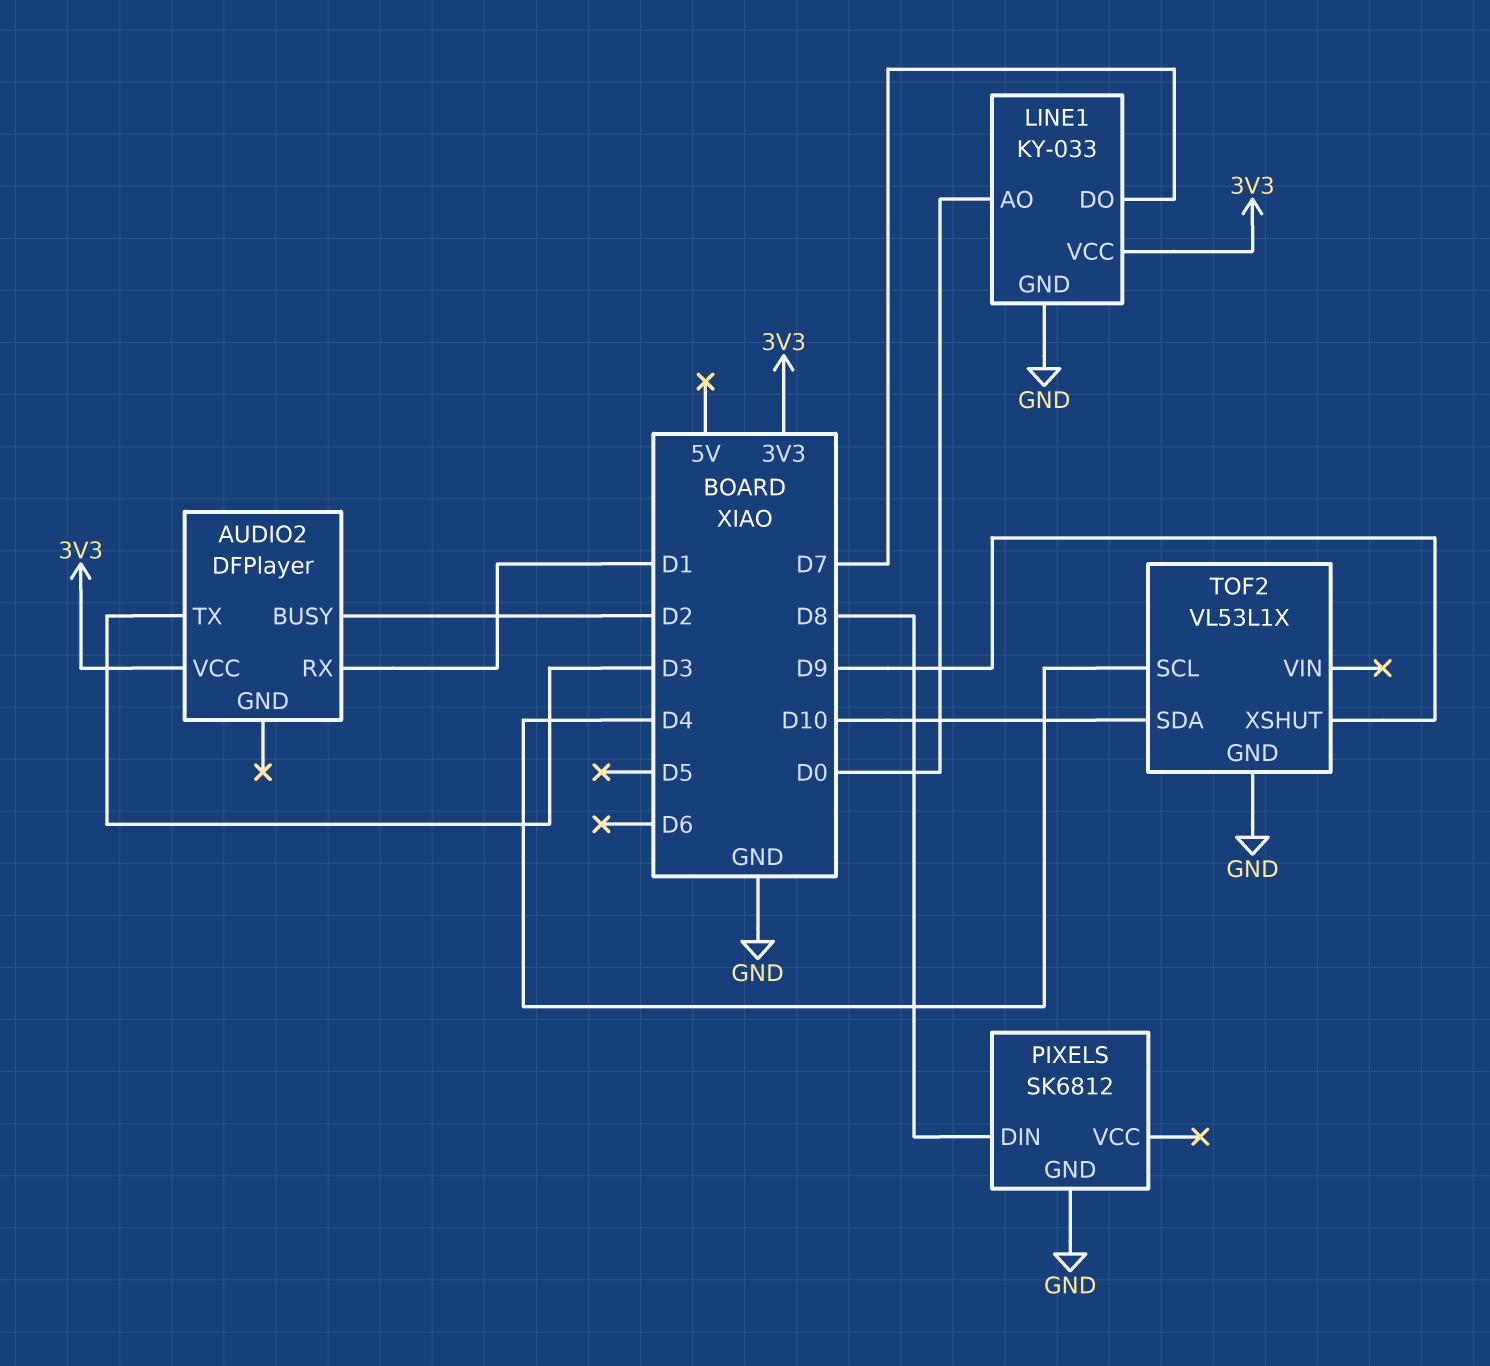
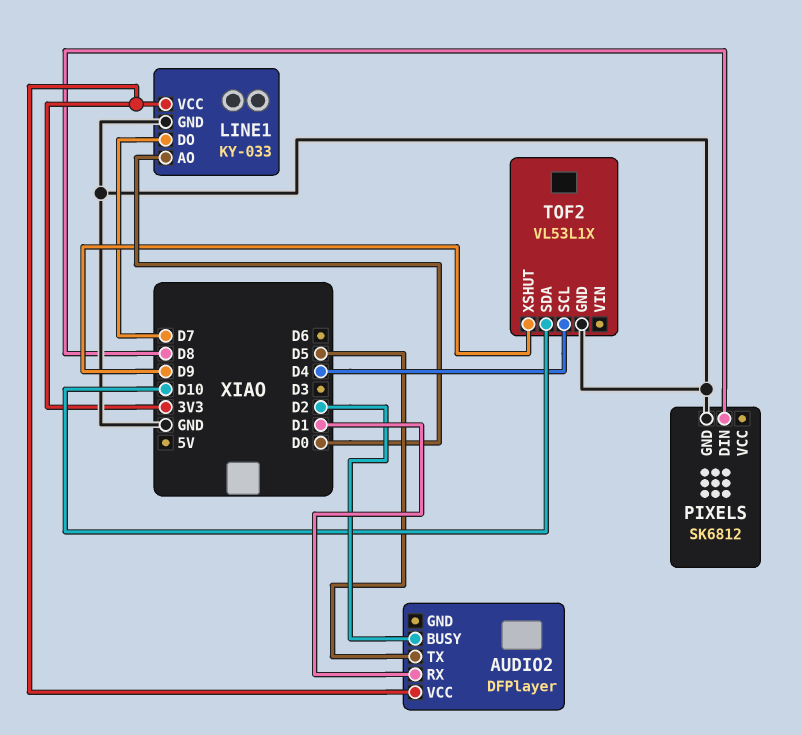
AUDIO2 pin TX: D3 -> D5

